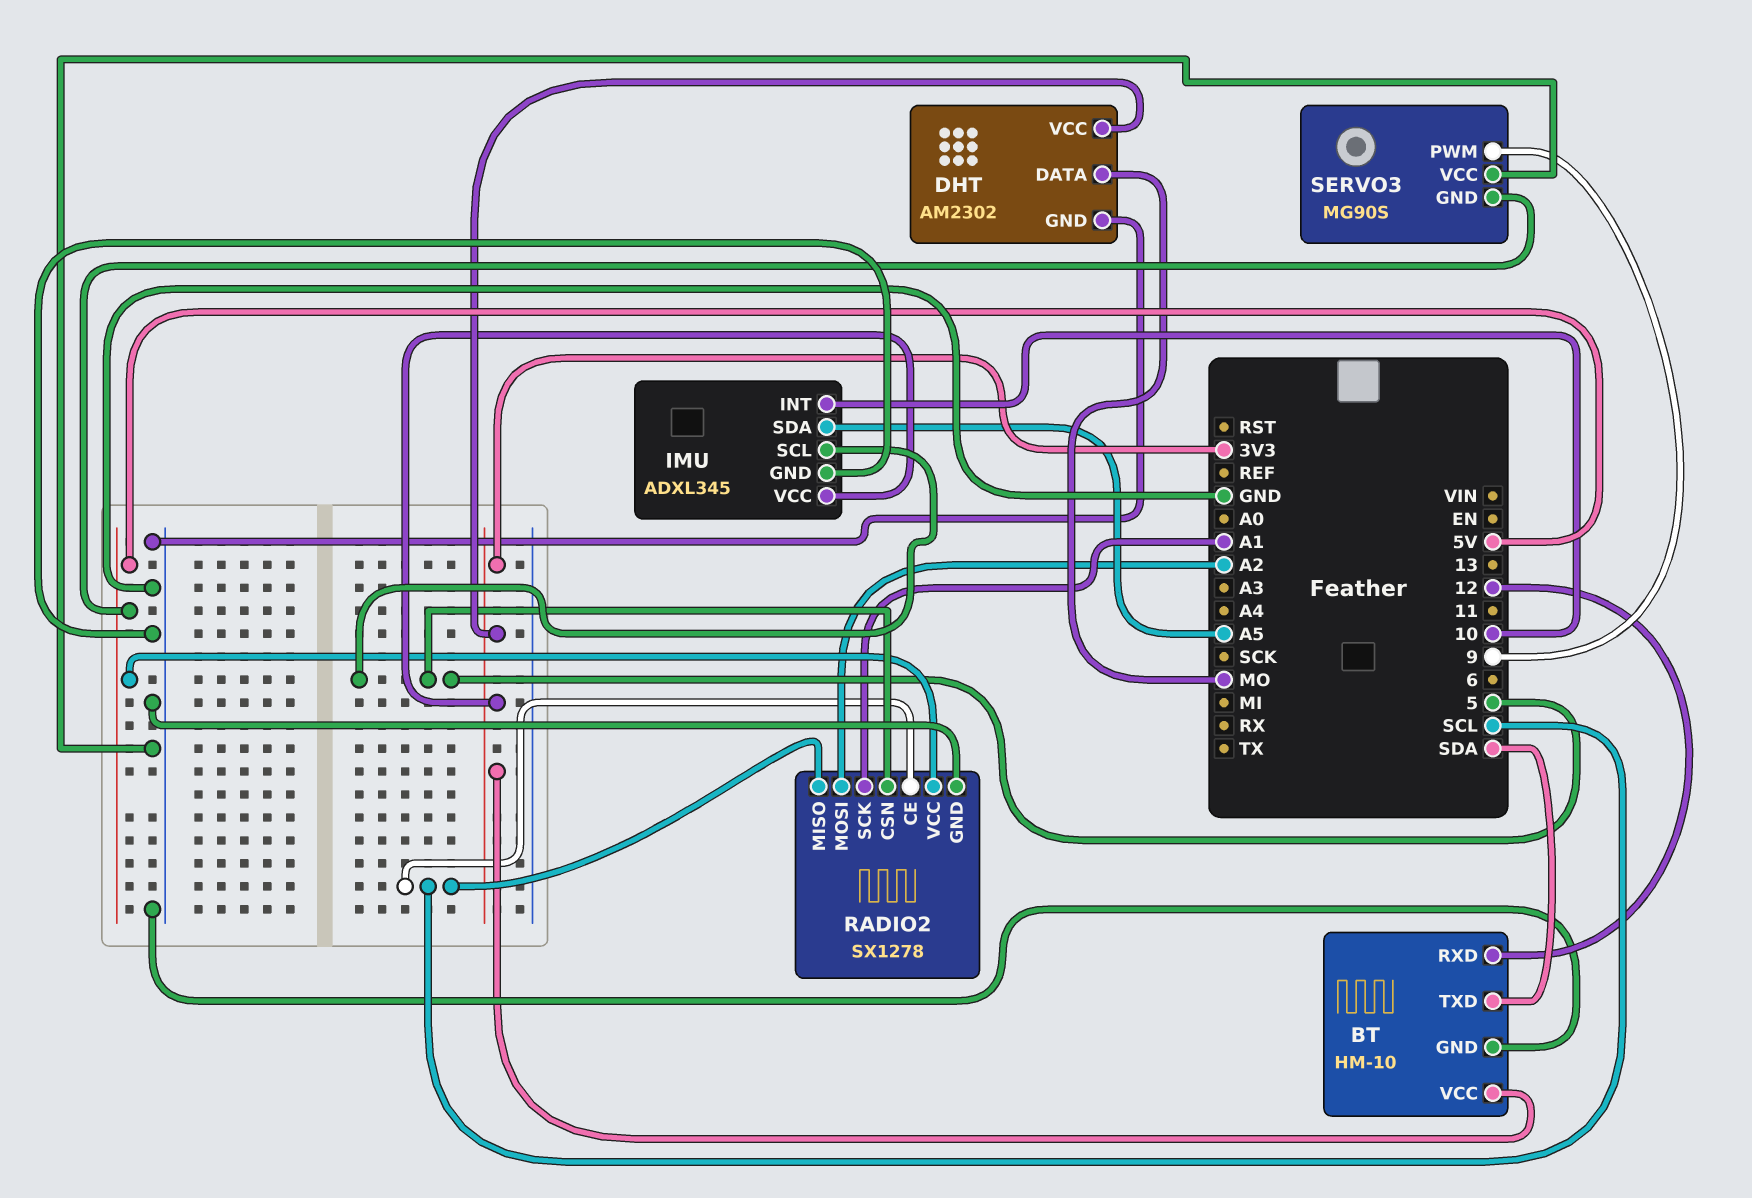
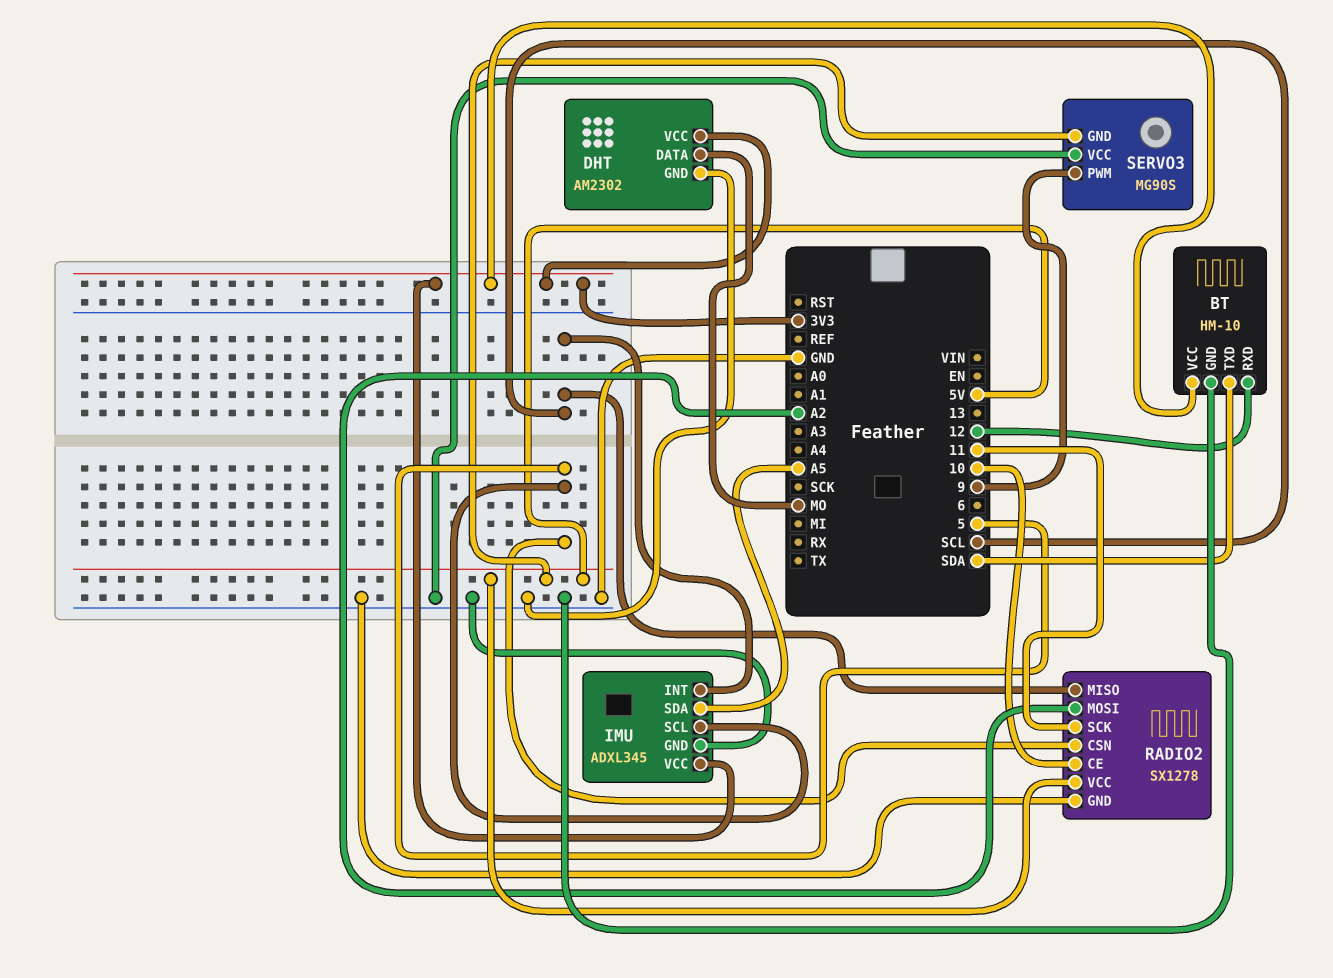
IMU pin INT: 10 -> SCL
RADIO2 pin CE: SCL -> 10
RADIO2 pin SCK: A1 -> 11

